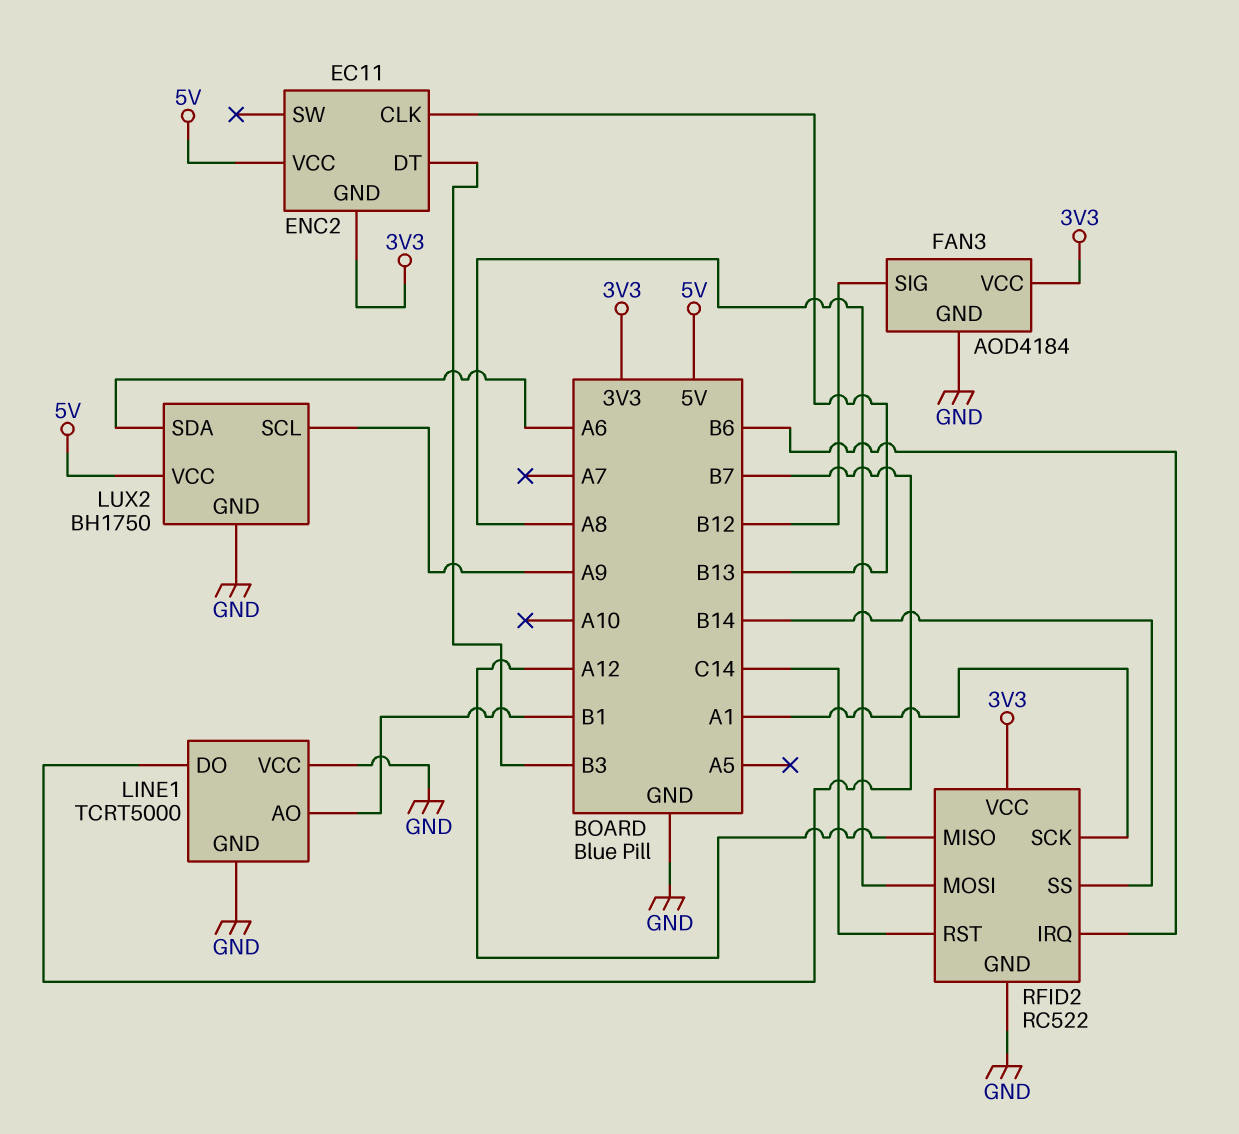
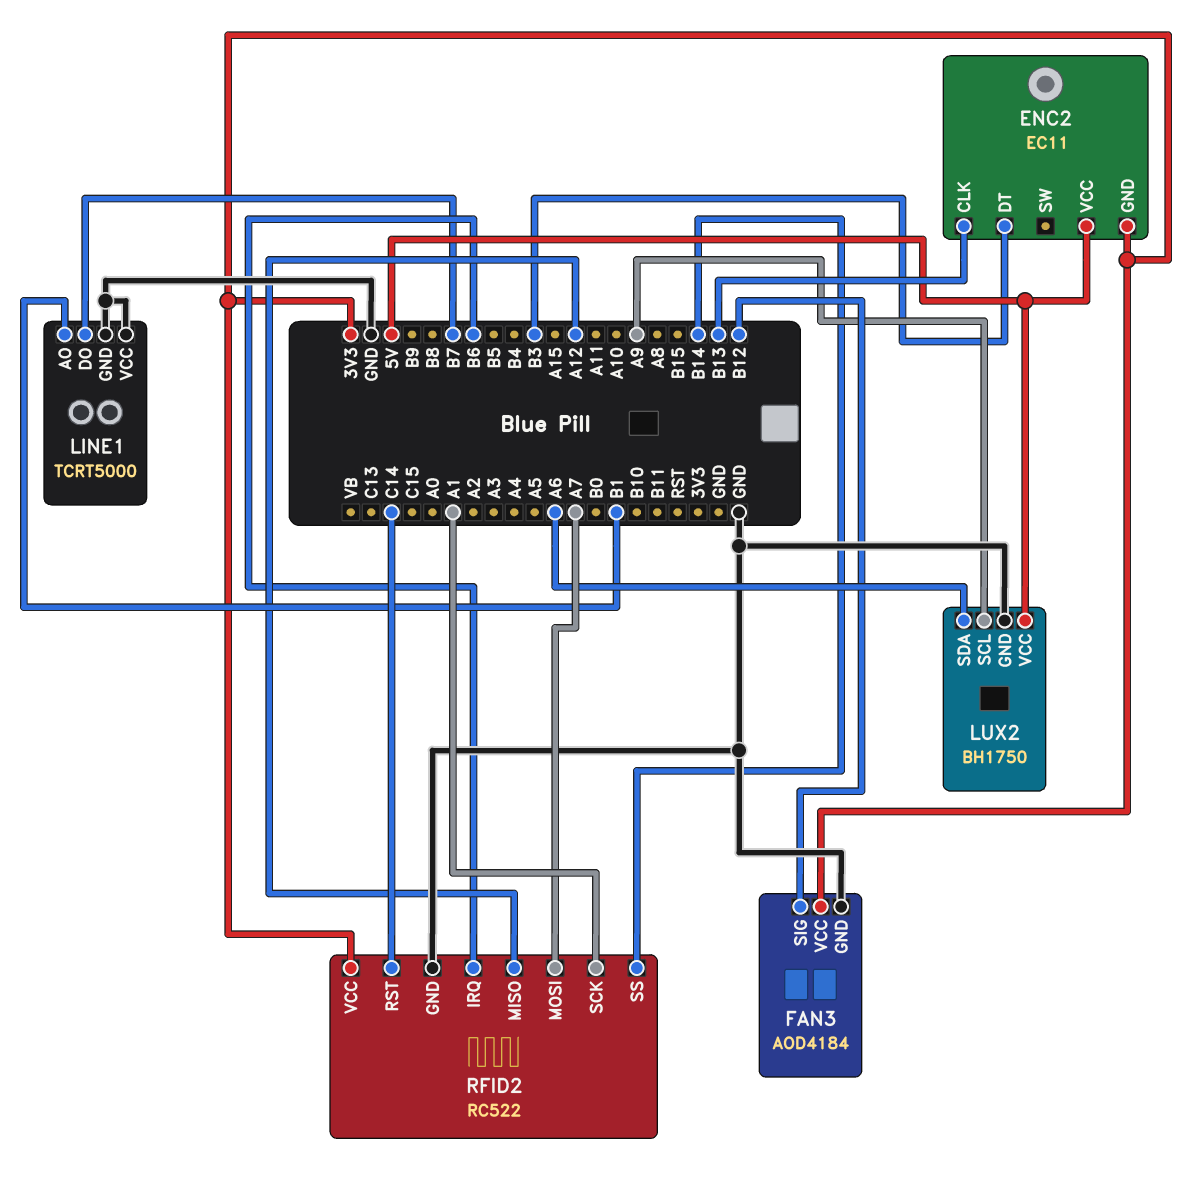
RFID2 pin MOSI: A8 -> A7

